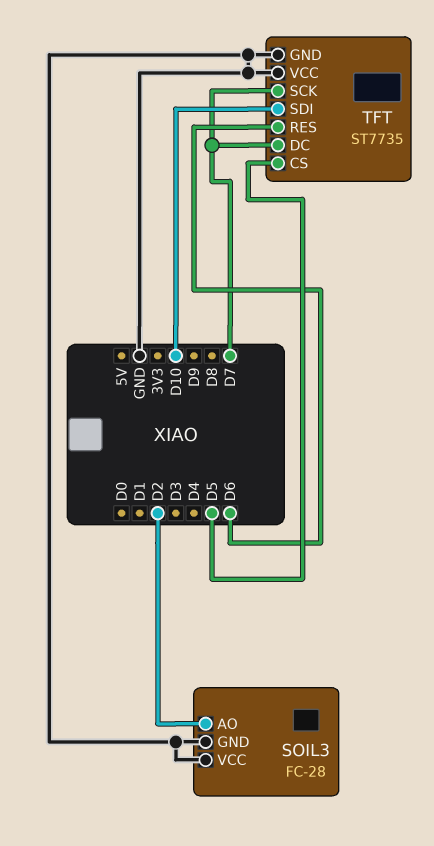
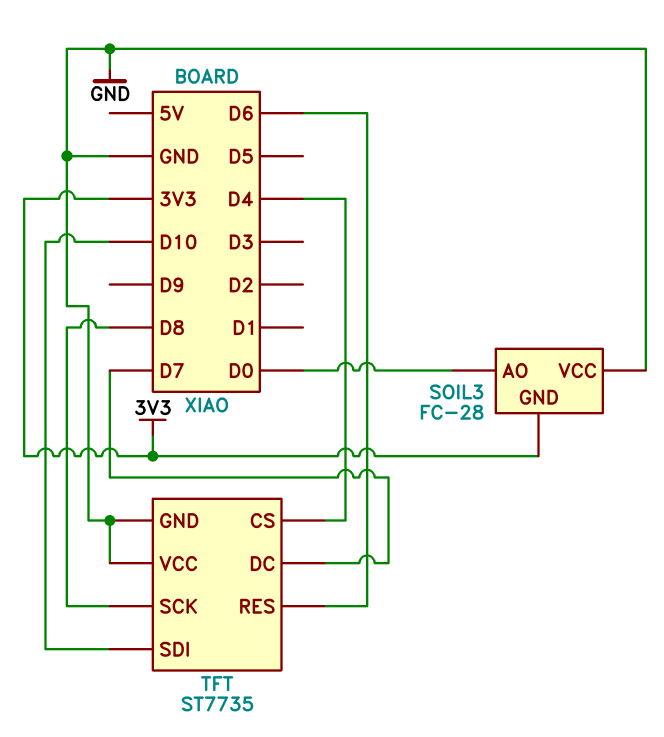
SOIL3 pin AO: D2 -> D0
SOIL3 pin GND: GND -> 3V3
TFT pin CS: D5 -> D4
TFT pin SCK: D7 -> D8

